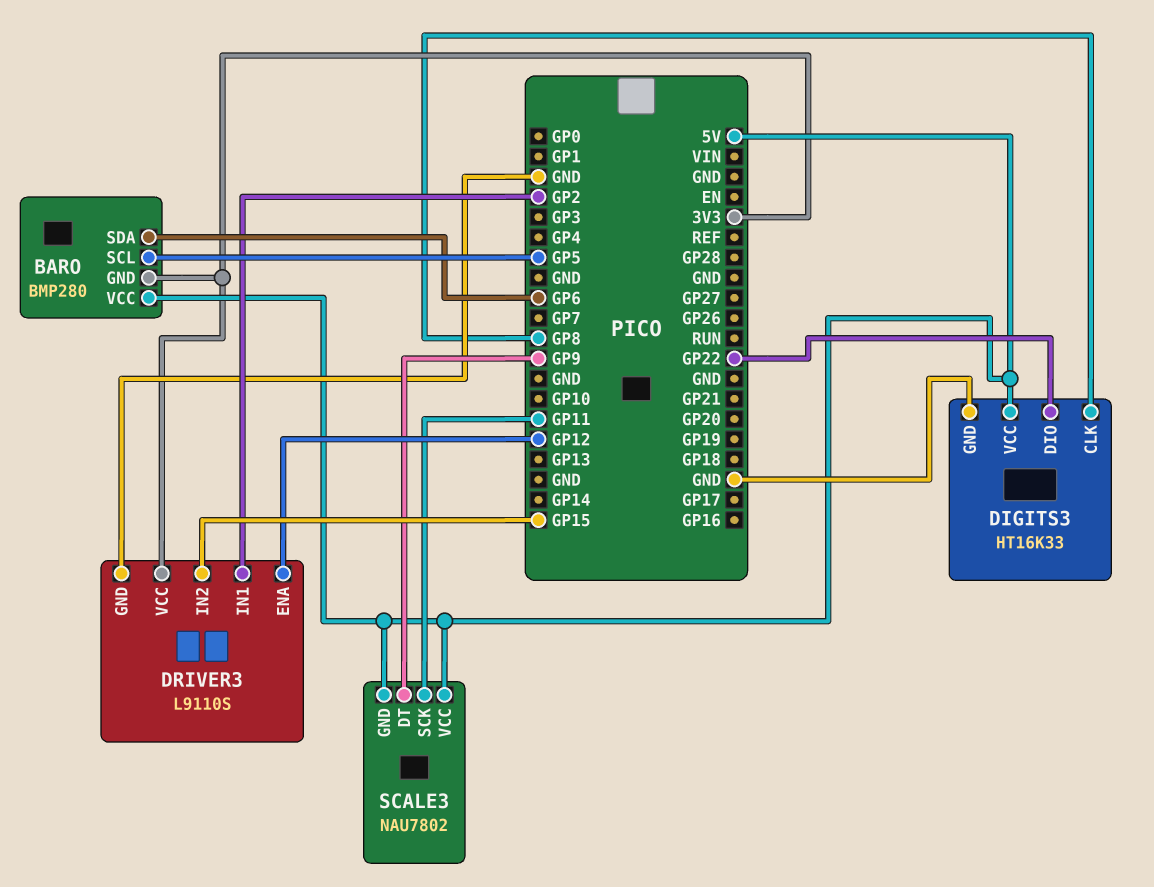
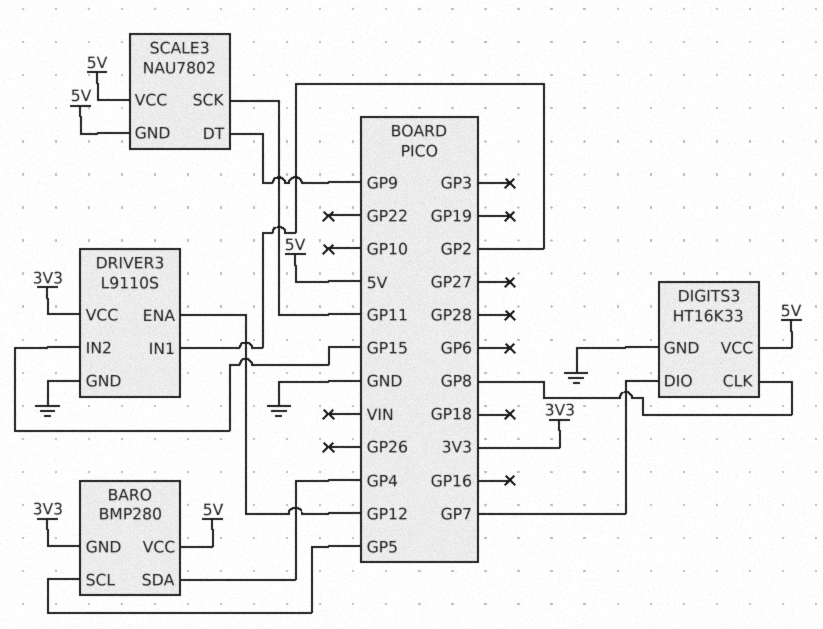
BARO pin SDA: GP6 -> GP4
DIGITS3 pin DIO: GP22 -> GP7

